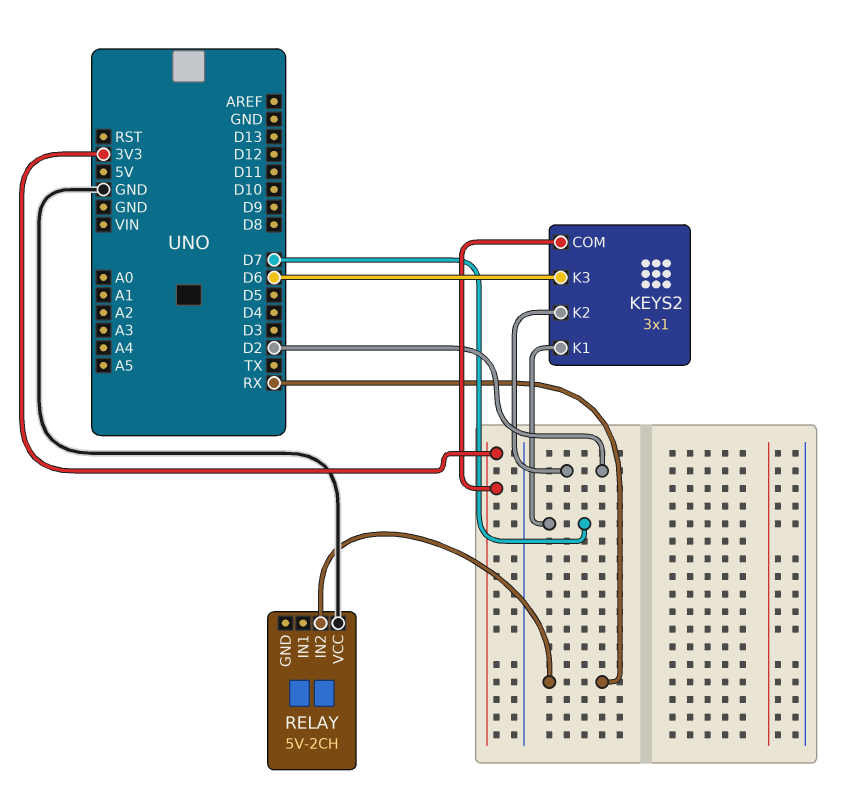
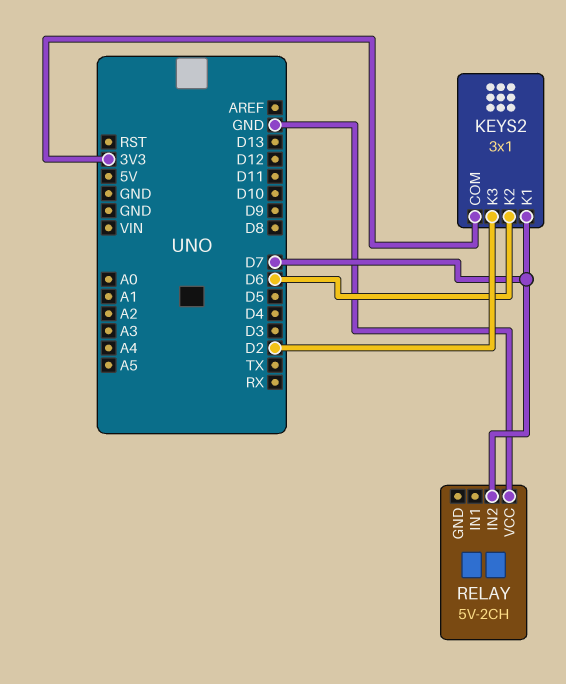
KEYS2 pin K2: D2 -> D6
KEYS2 pin K3: D6 -> D2
RELAY pin IN2: RX -> D7

